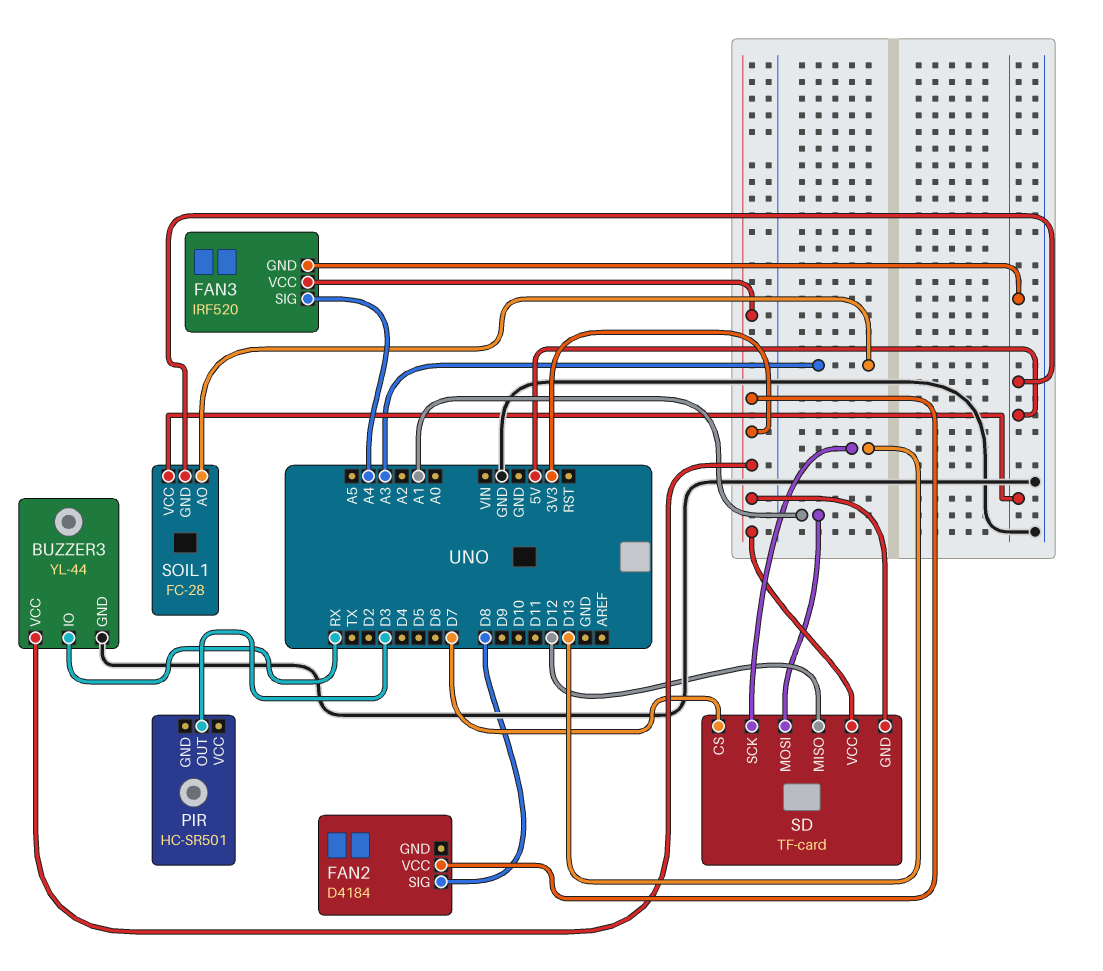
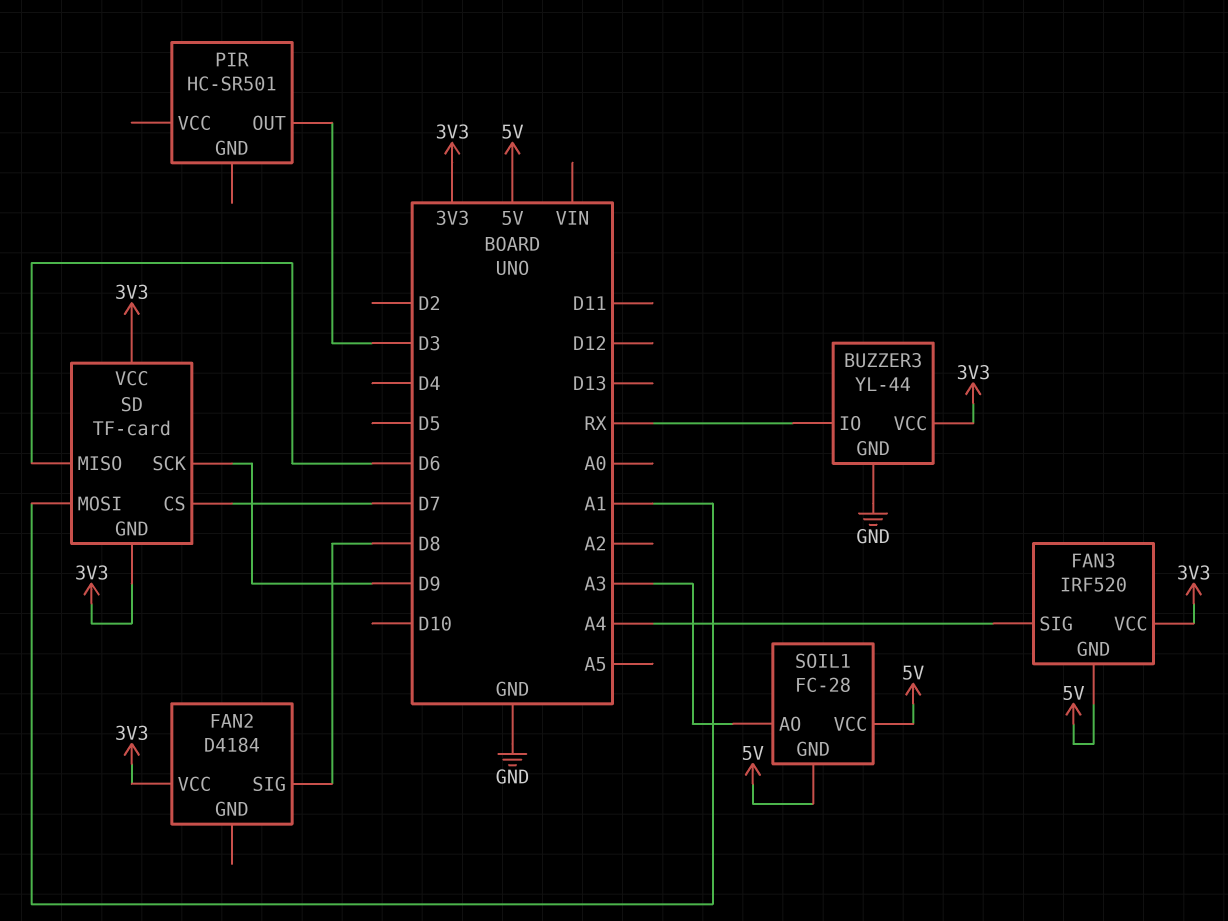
SD pin MISO: D12 -> D6
SD pin SCK: D13 -> D9

